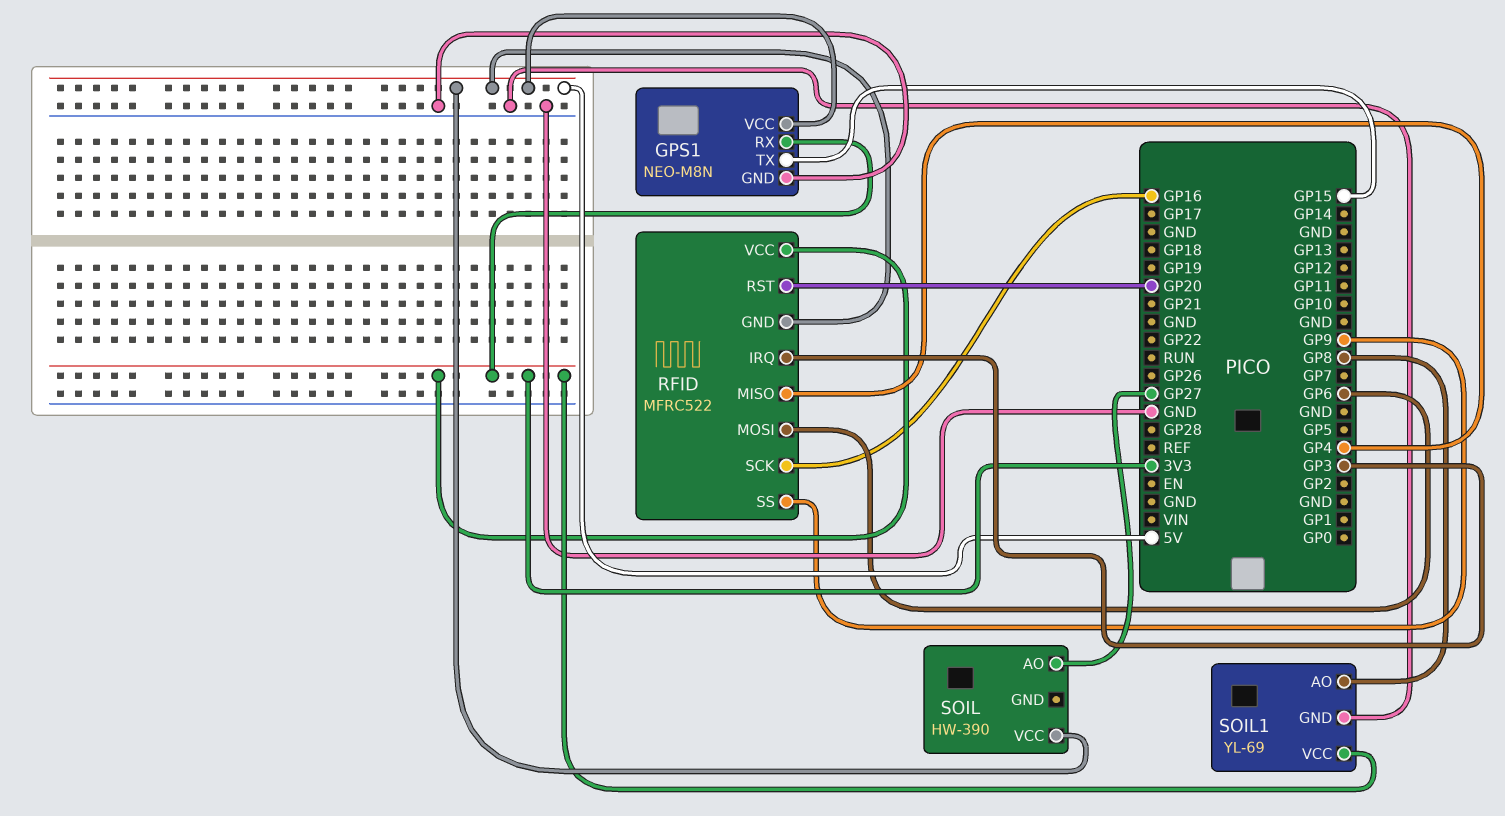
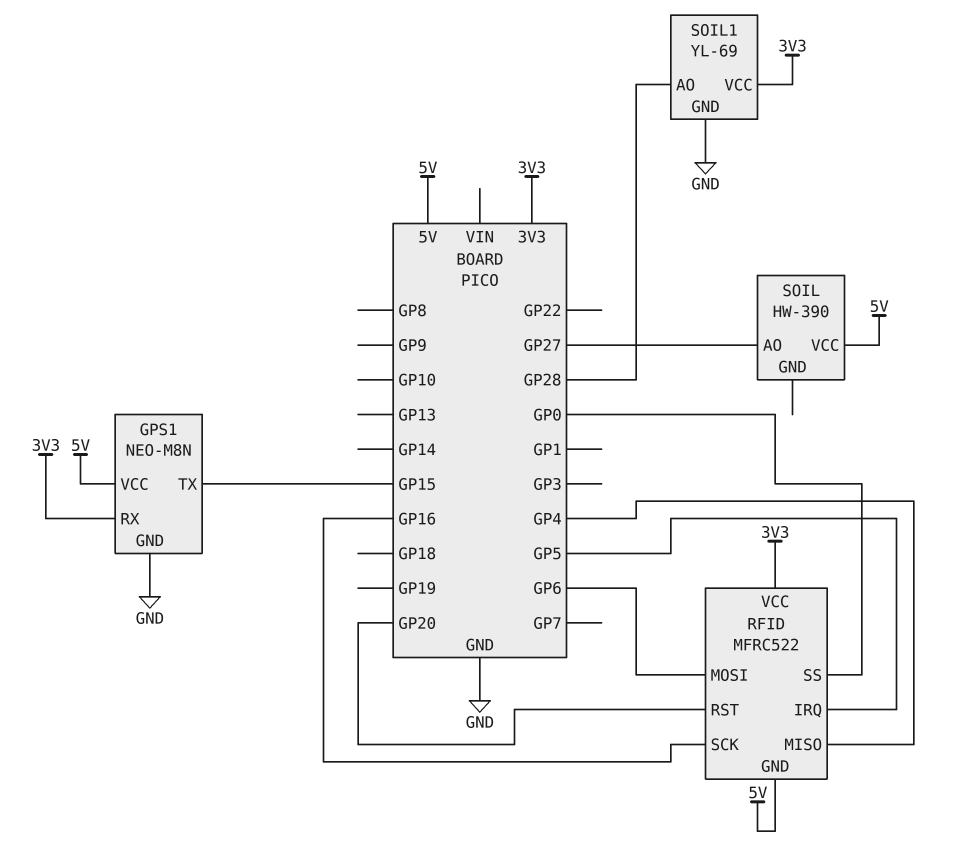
RFID pin IRQ: GP3 -> GP5
RFID pin SS: GP9 -> GP0
SOIL1 pin AO: GP8 -> GP28

